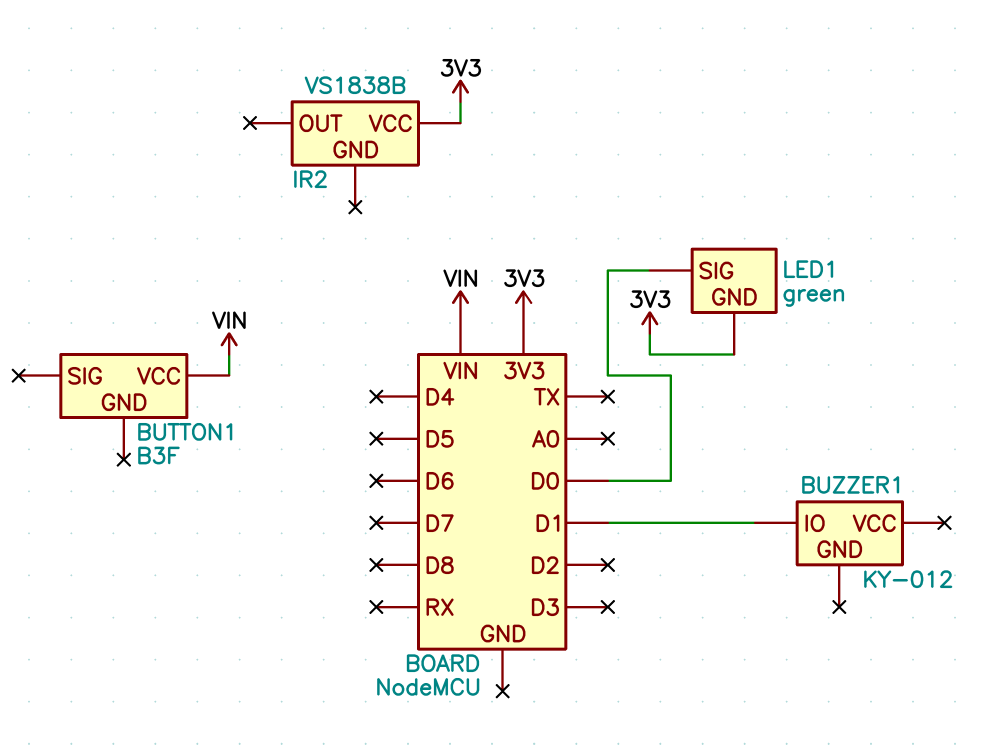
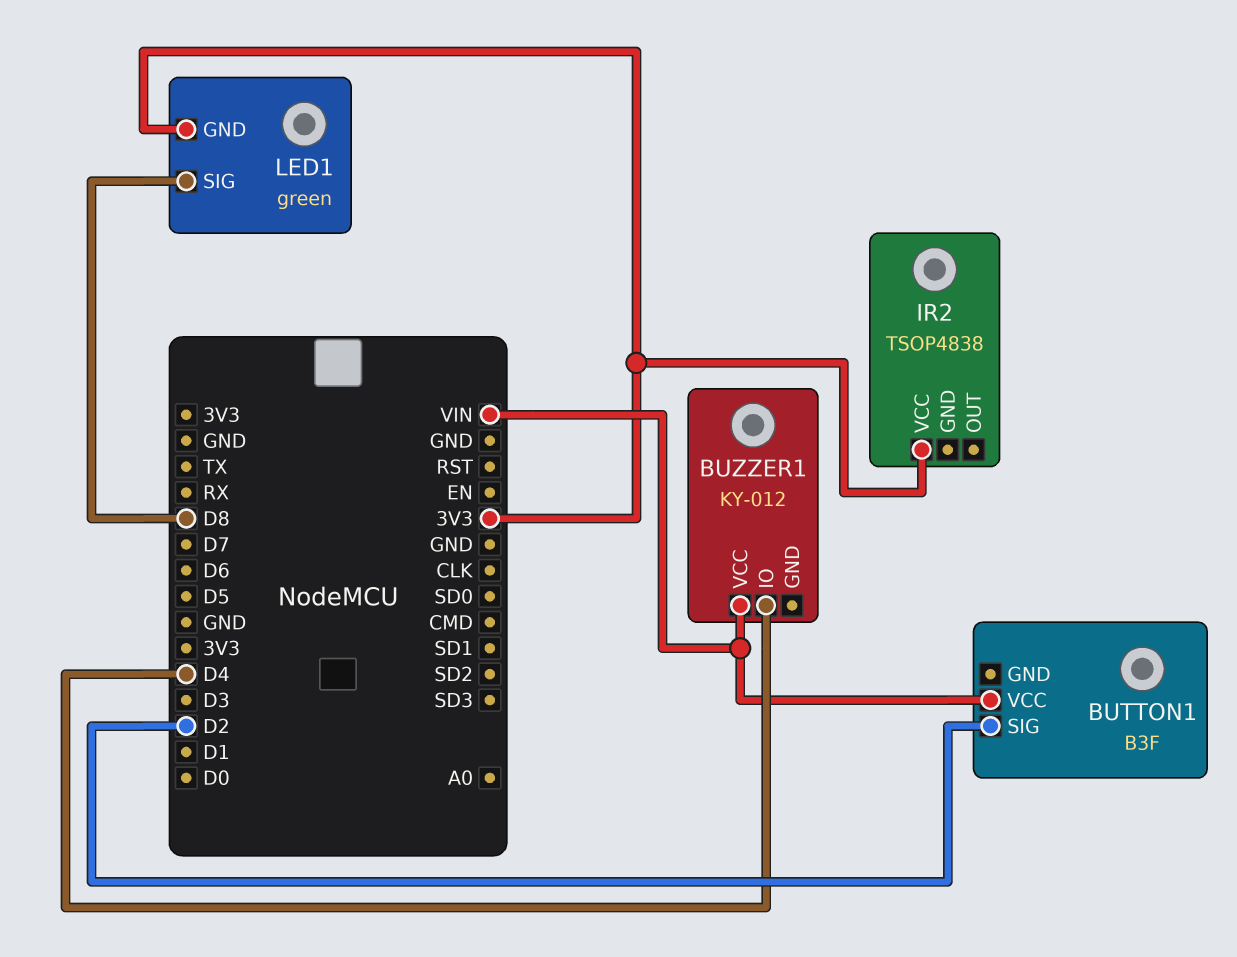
BUTTON1 pin SIG: none -> D2
BUZZER1 pin IO: D1 -> D4
BUZZER1 pin VCC: none -> VIN
IR2: VS1838B -> TSOP4838
LED1 pin SIG: D0 -> D8

